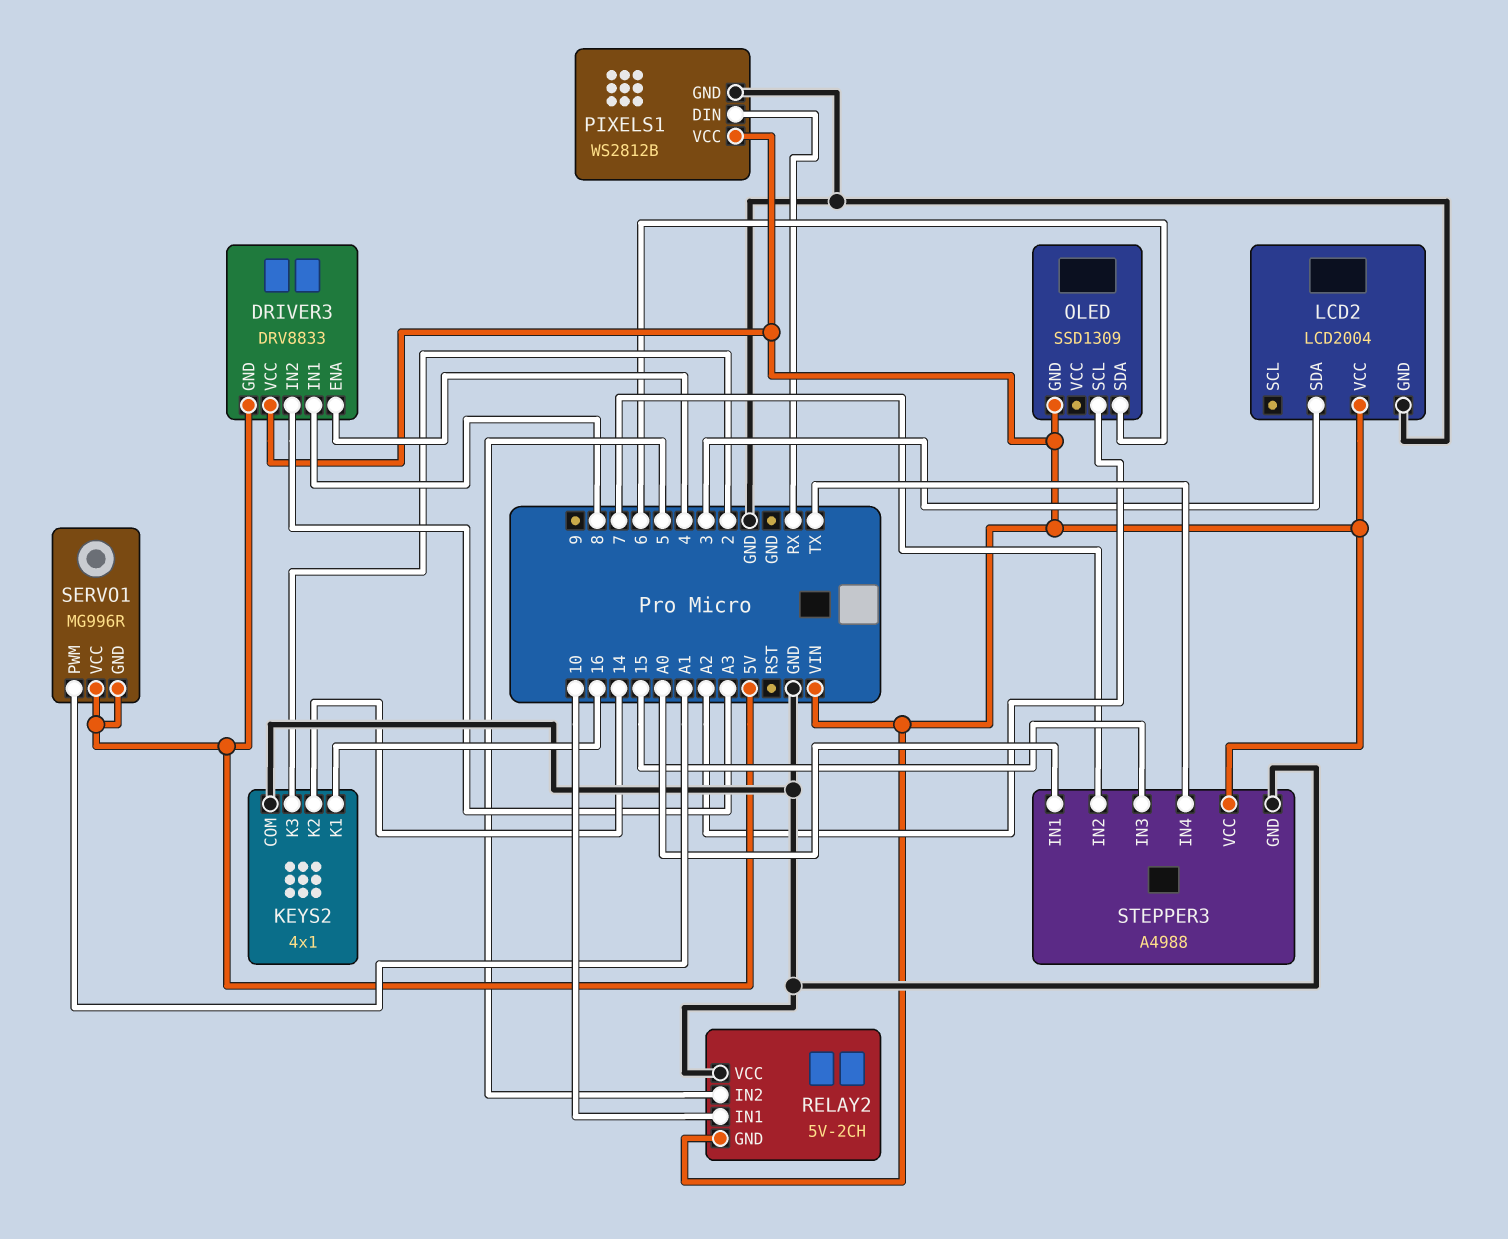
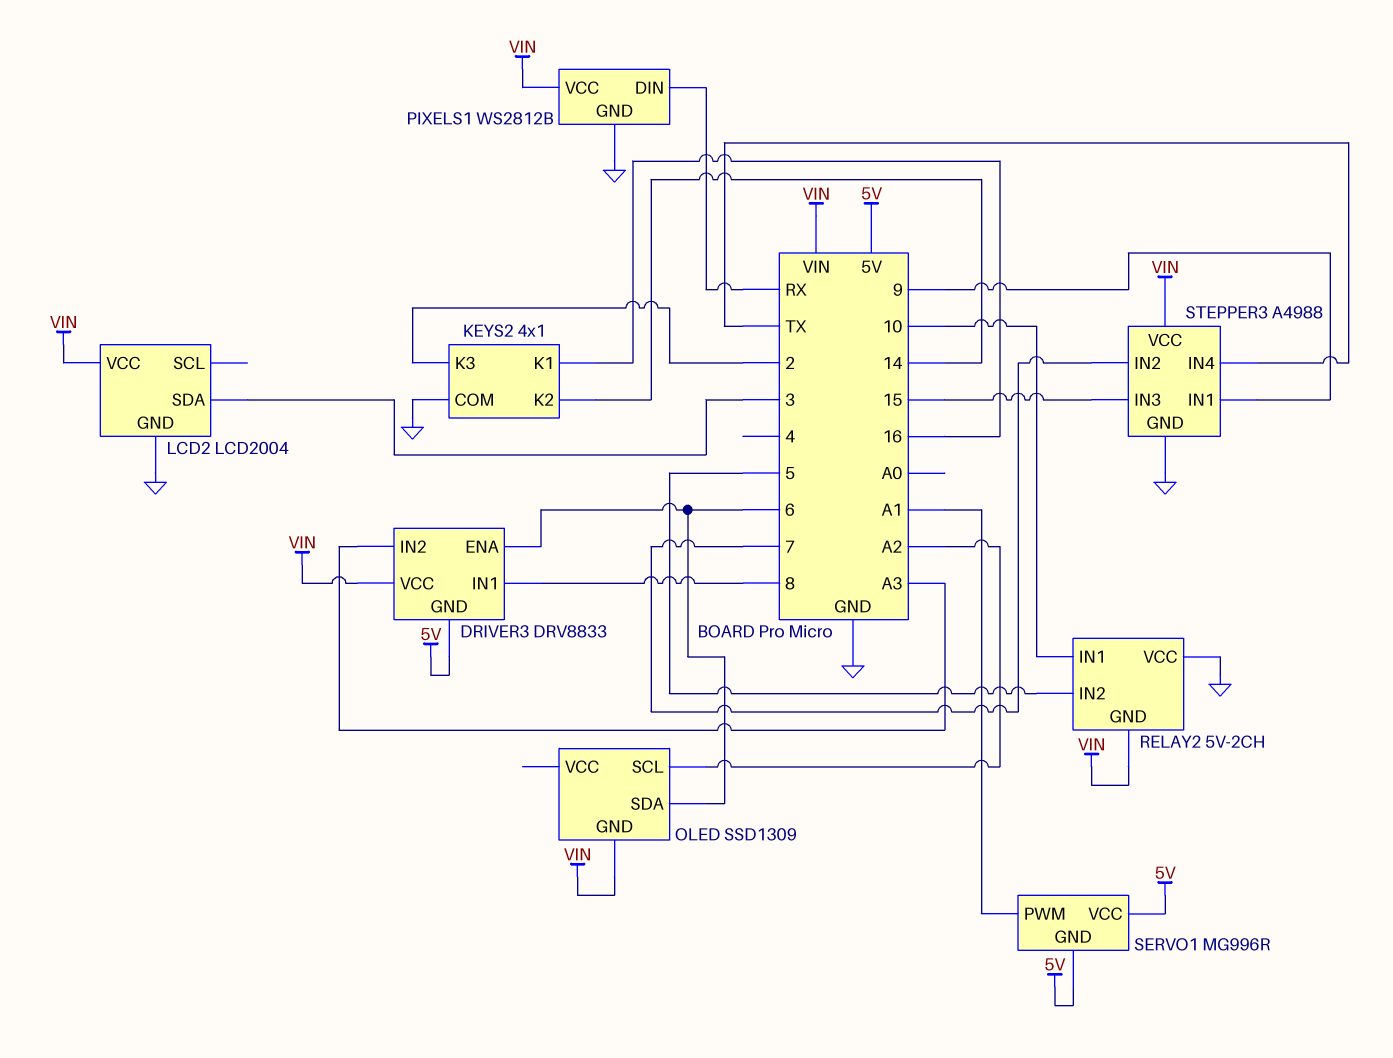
DRIVER3 pin ENA: 4 -> 6
STEPPER3 pin IN1: A0 -> 9

